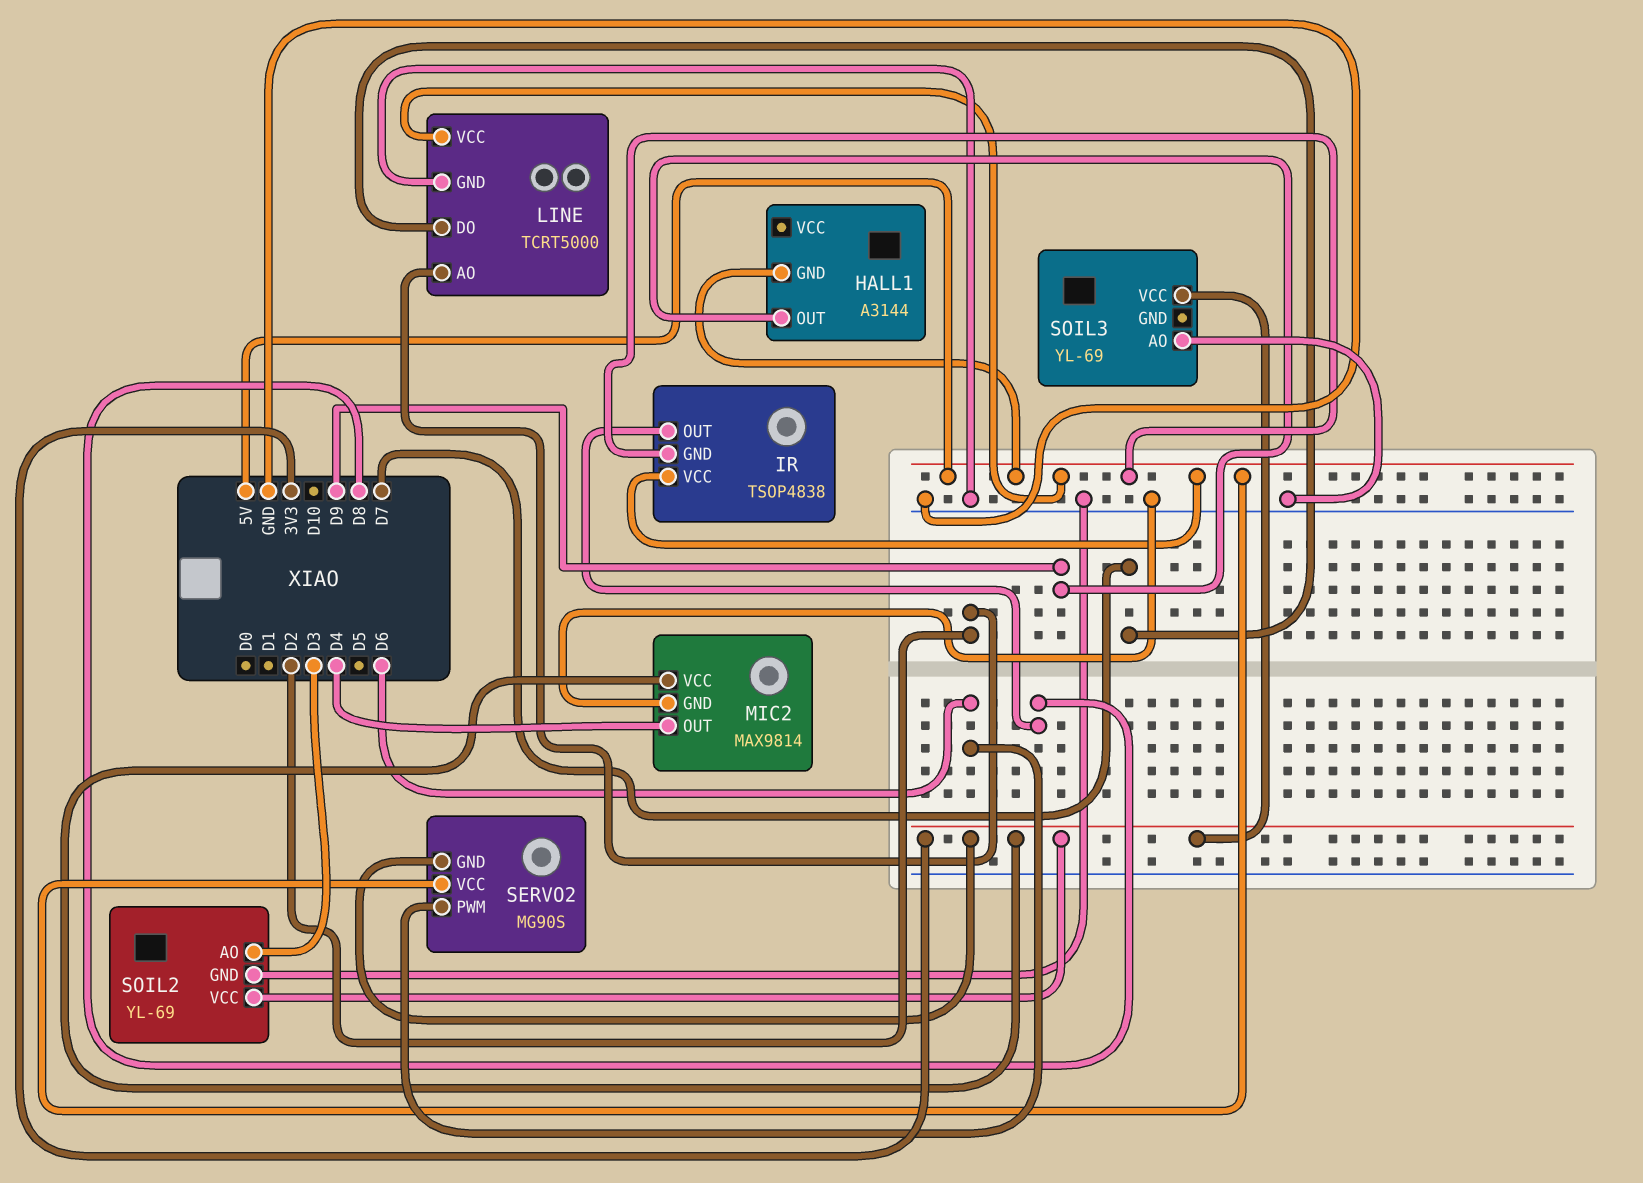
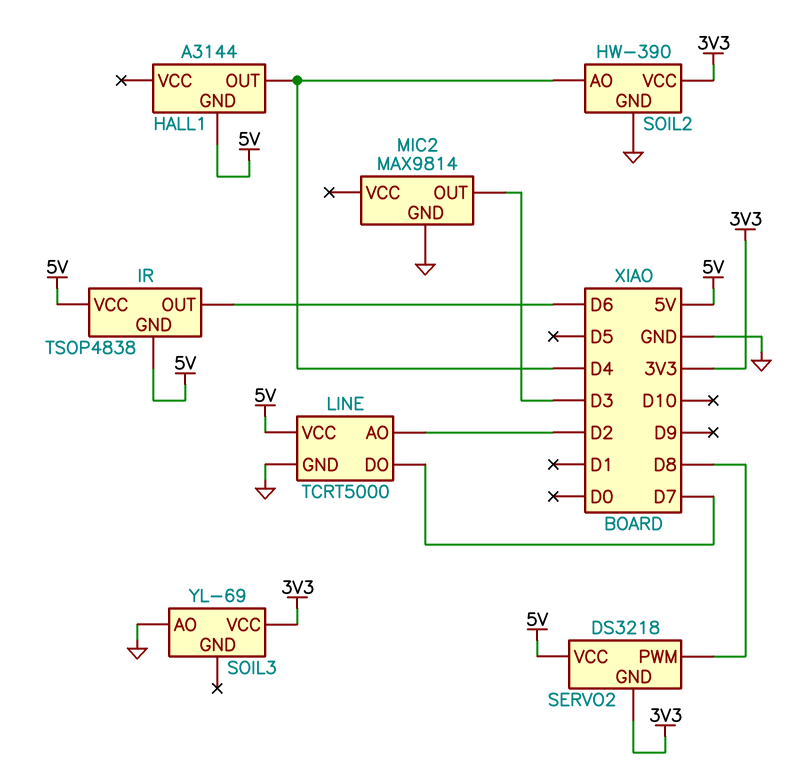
HALL1 pin OUT: D9 -> D4
IR pin OUT: D8 -> D6
MIC2 pin OUT: D4 -> D3
MIC2 pin VCC: 3V3 -> none
SERVO2: MG90S -> DS3218
SERVO2 pin PWM: D6 -> D8
SOIL2: YL-69 -> HW-390
SOIL2 pin AO: D3 -> D4

